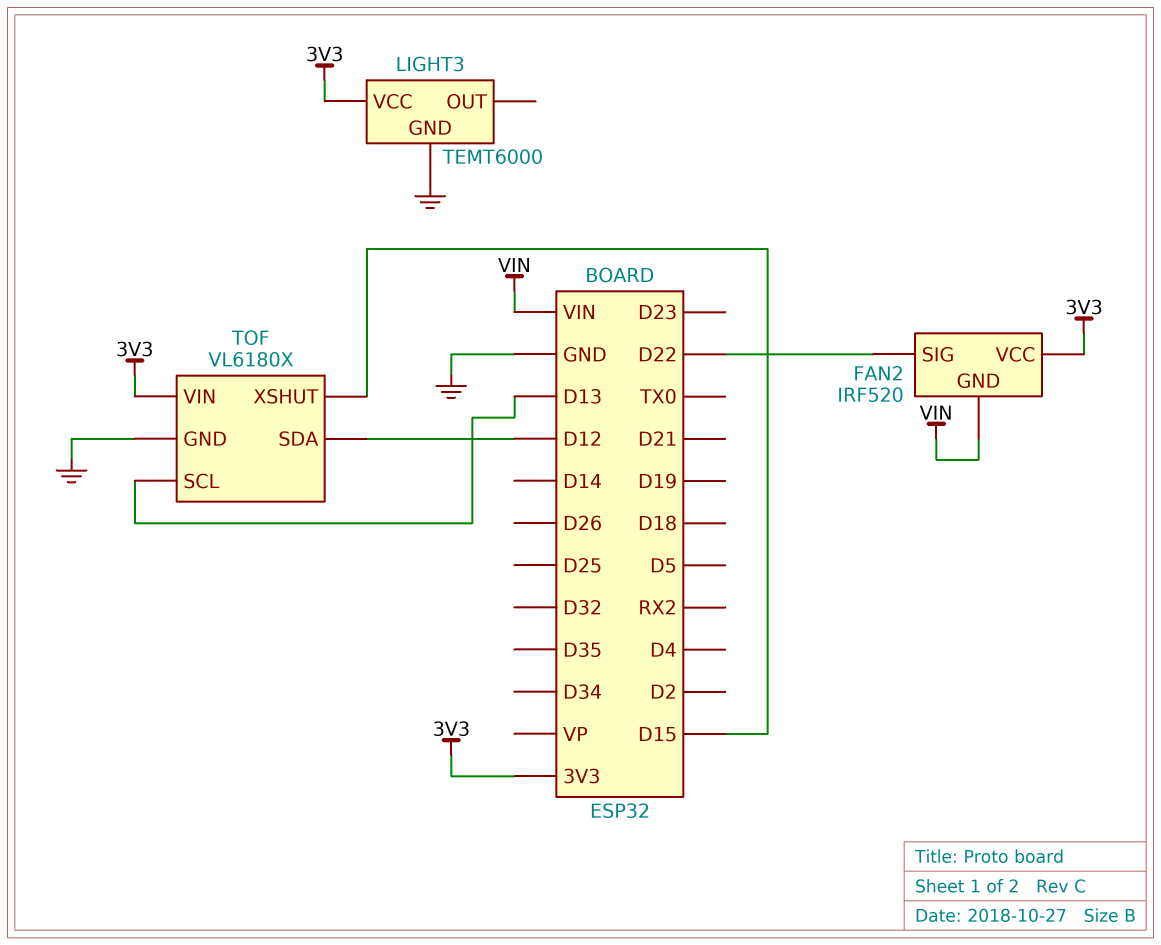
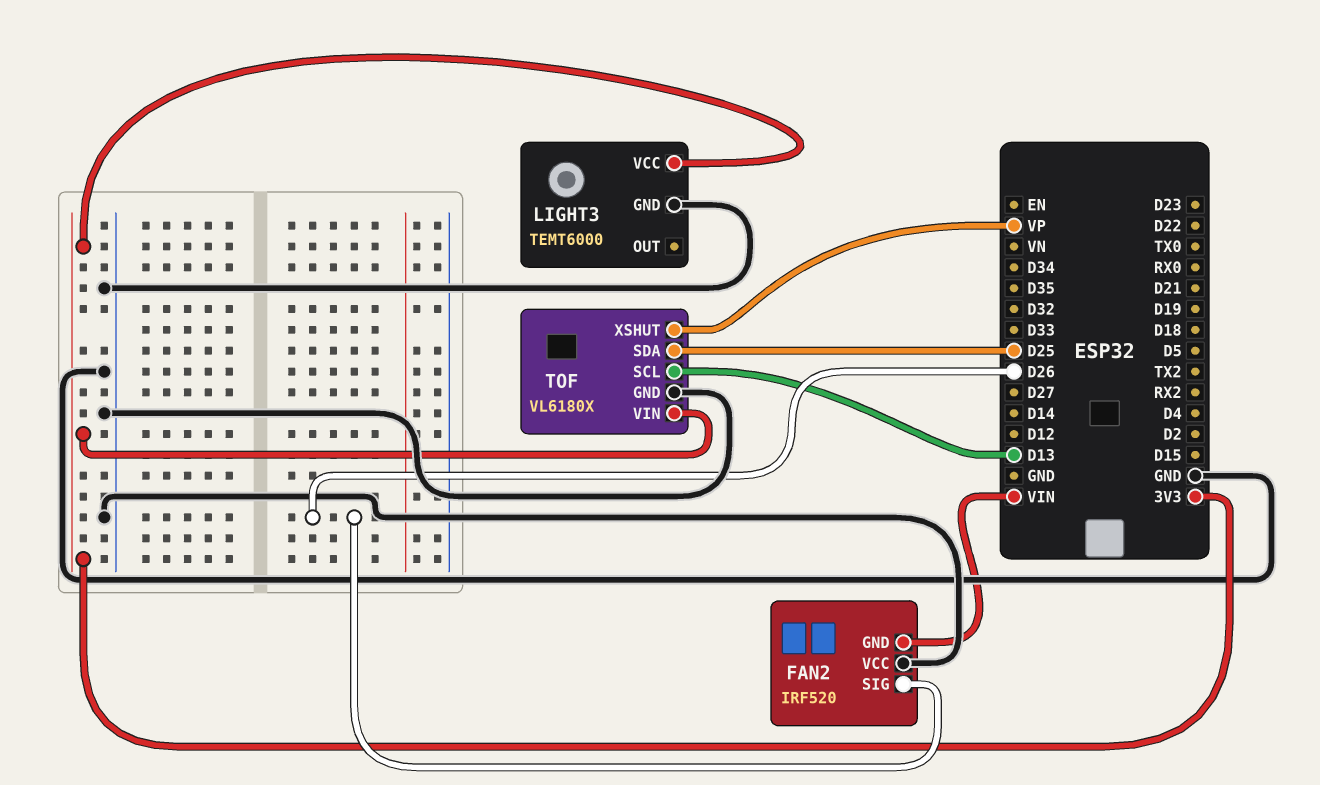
FAN2 pin SIG: D22 -> D26
FAN2 pin VCC: 3V3 -> GND
TOF pin SDA: D12 -> D25
TOF pin XSHUT: D15 -> VP

